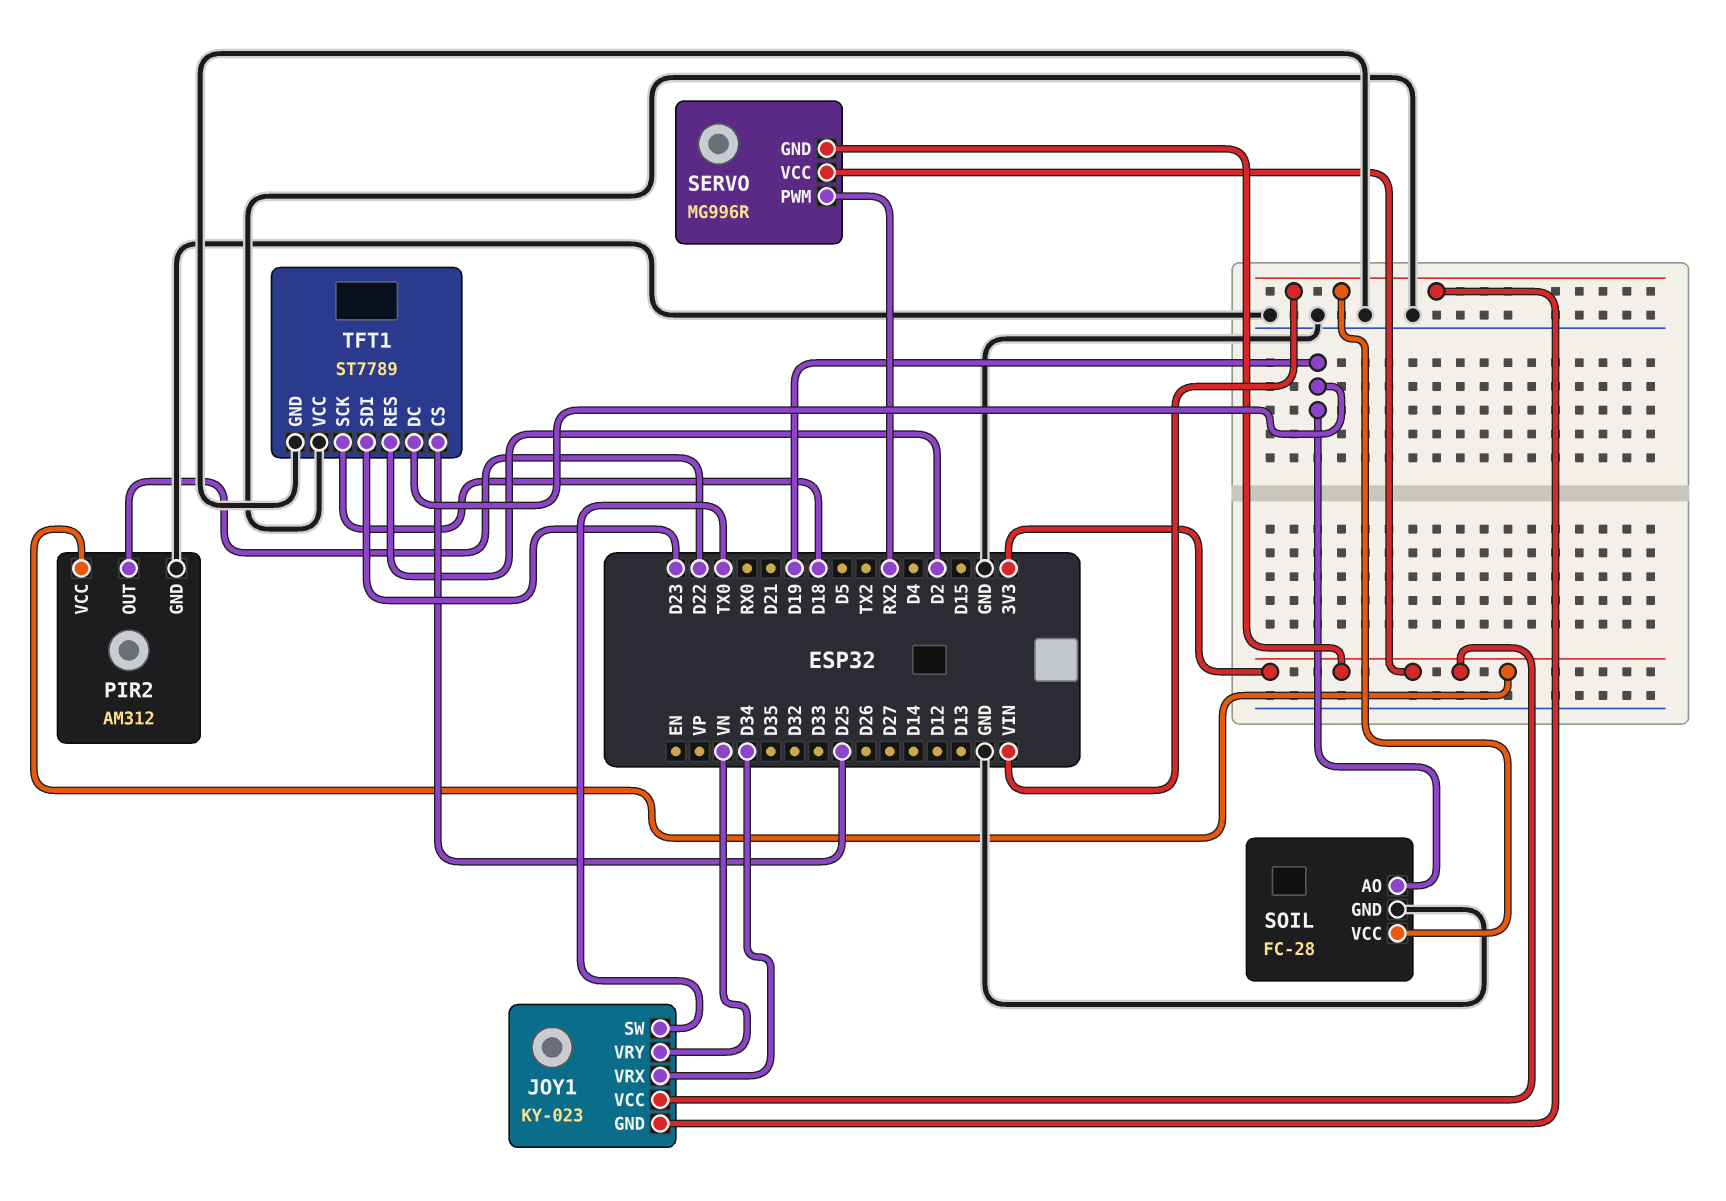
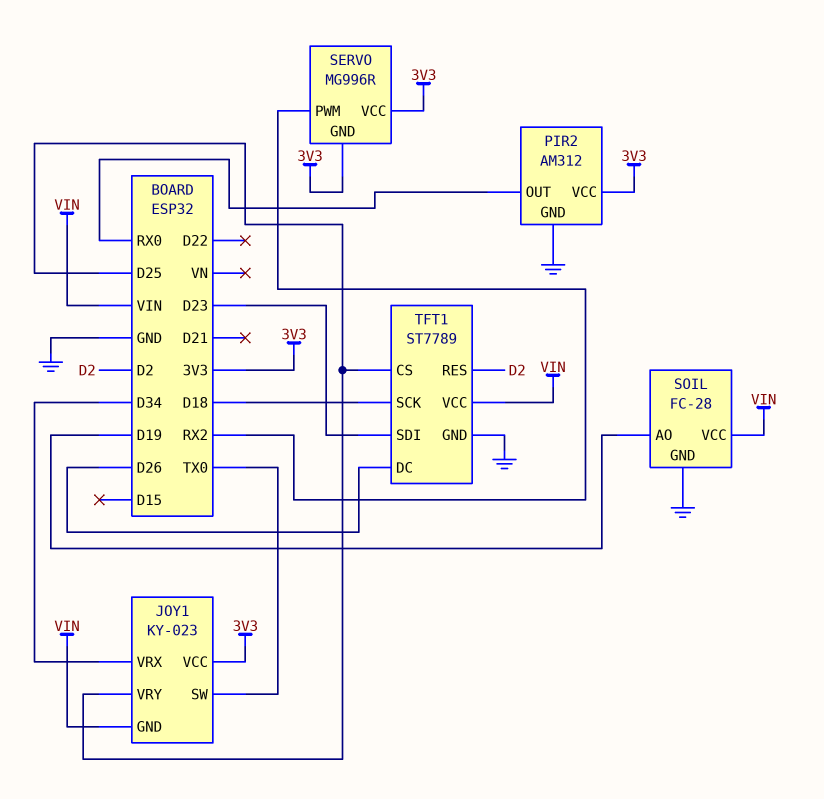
JOY1 pin VRY: VN -> D25
PIR2 pin OUT: D22 -> RX0
TFT1 pin DC: D19 -> D26
TFT1 pin VCC: GND -> VIN

